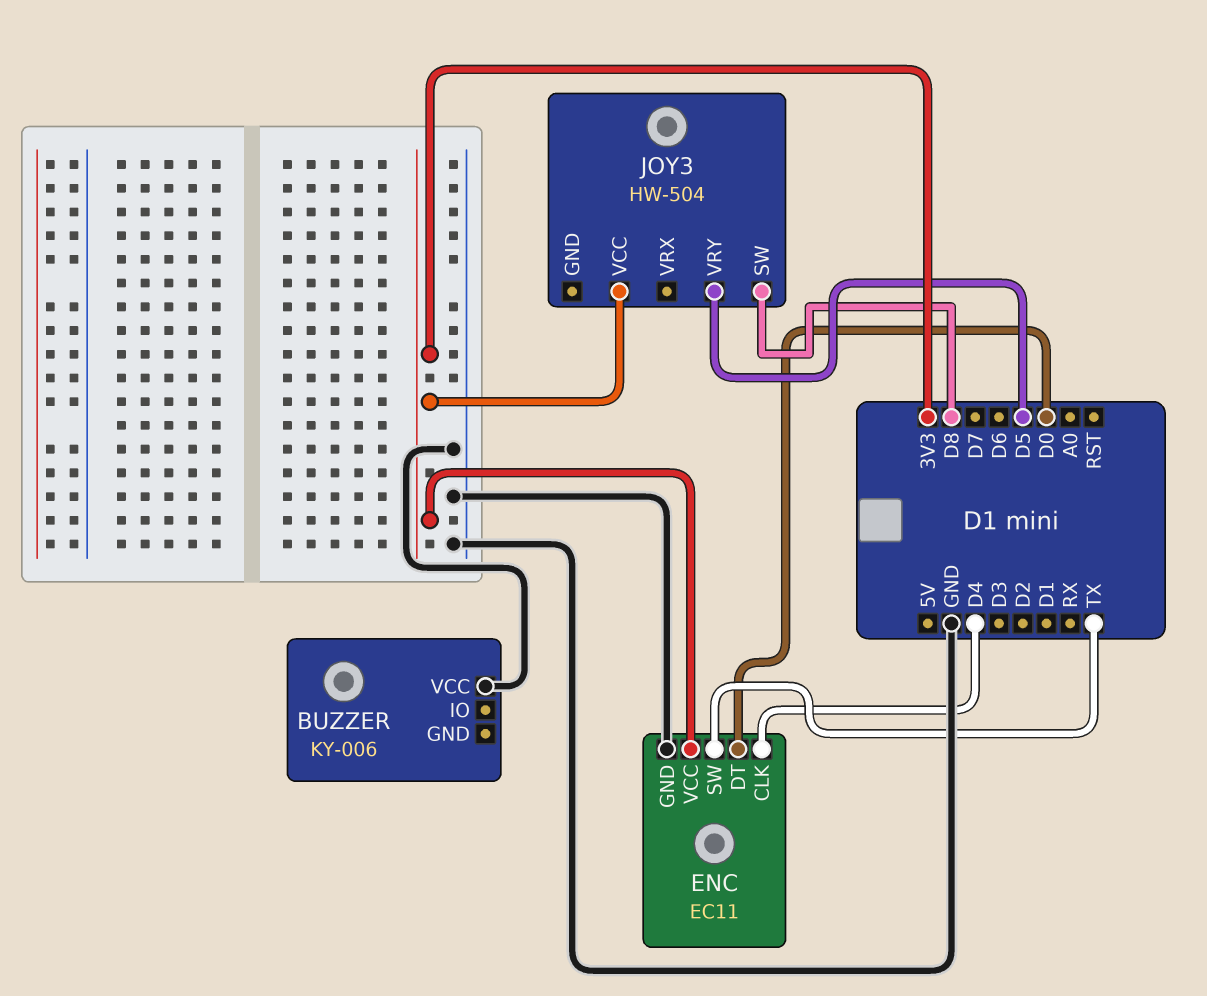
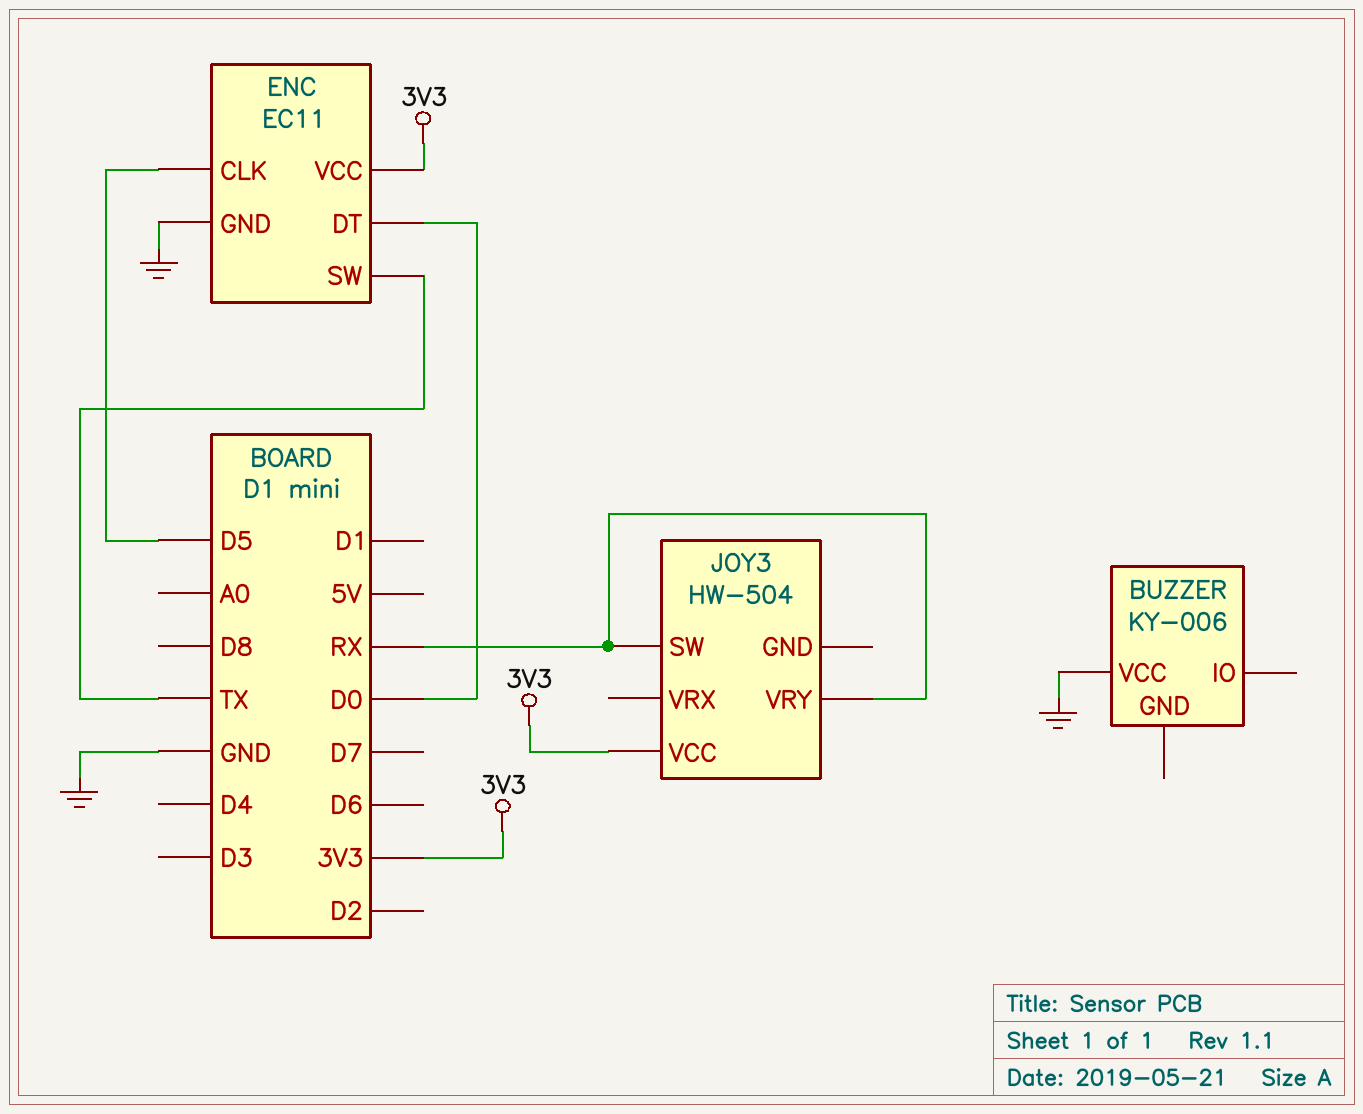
ENC pin CLK: D4 -> D5
JOY3 pin SW: D8 -> RX
JOY3 pin VRY: D5 -> RX

